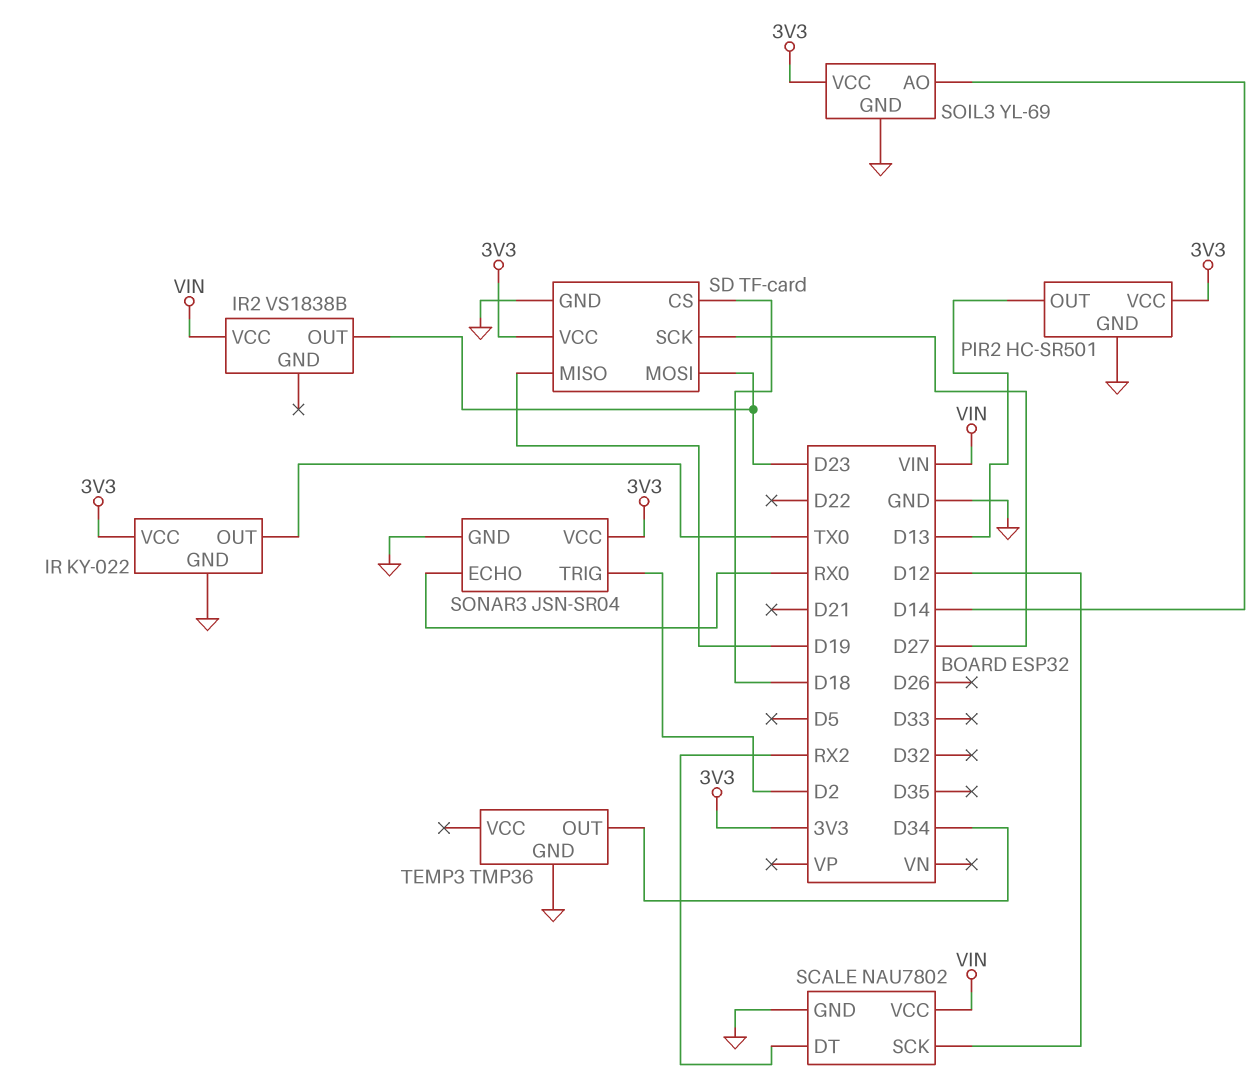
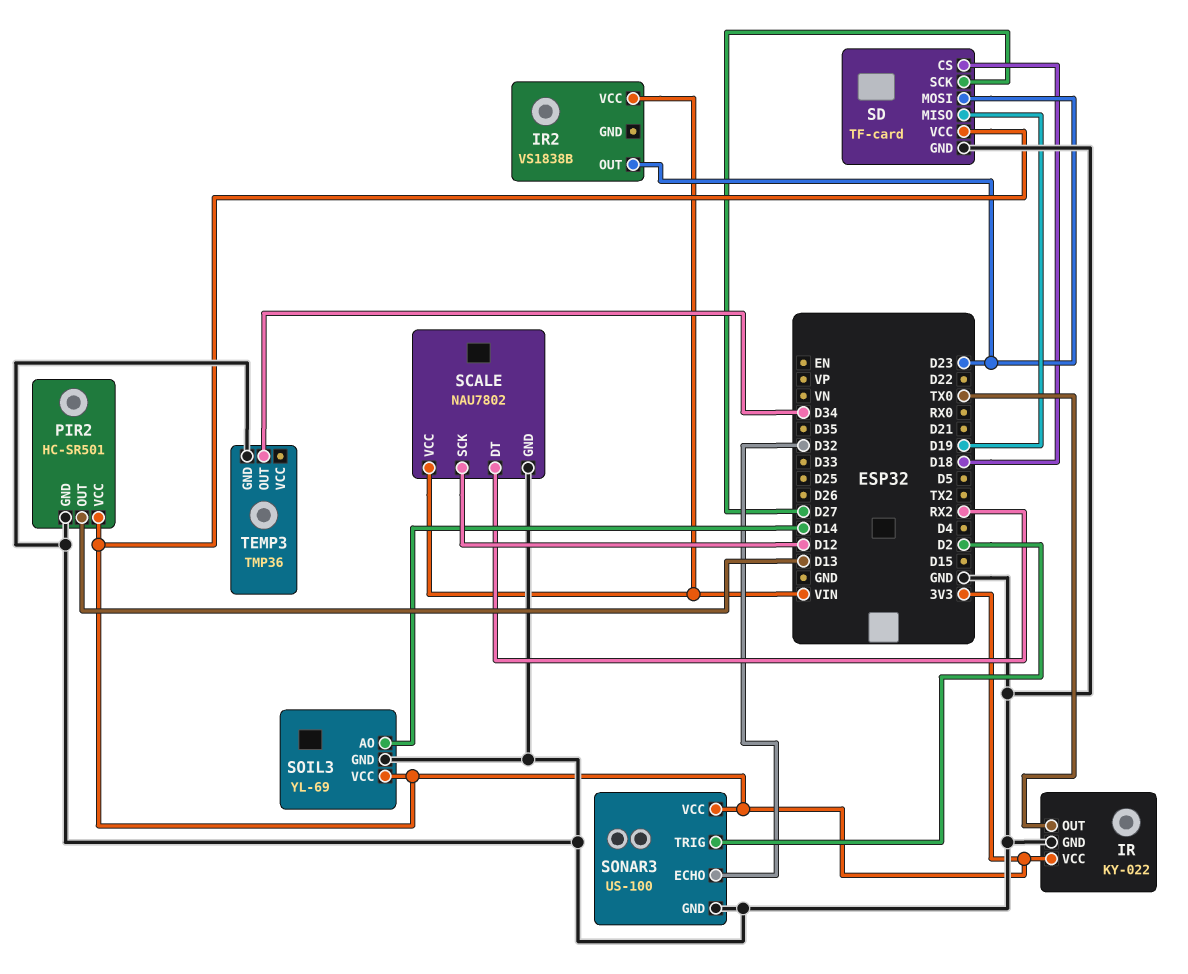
SONAR3: JSN-SR04 -> US-100
SONAR3 pin ECHO: RX0 -> D32

